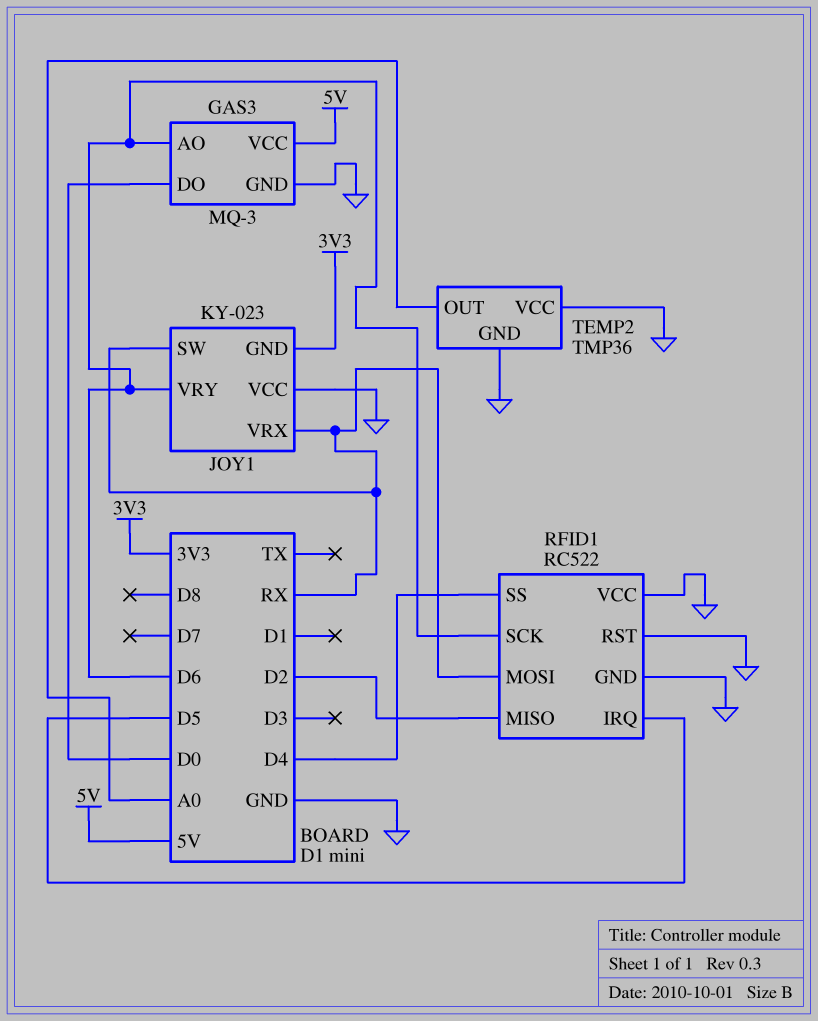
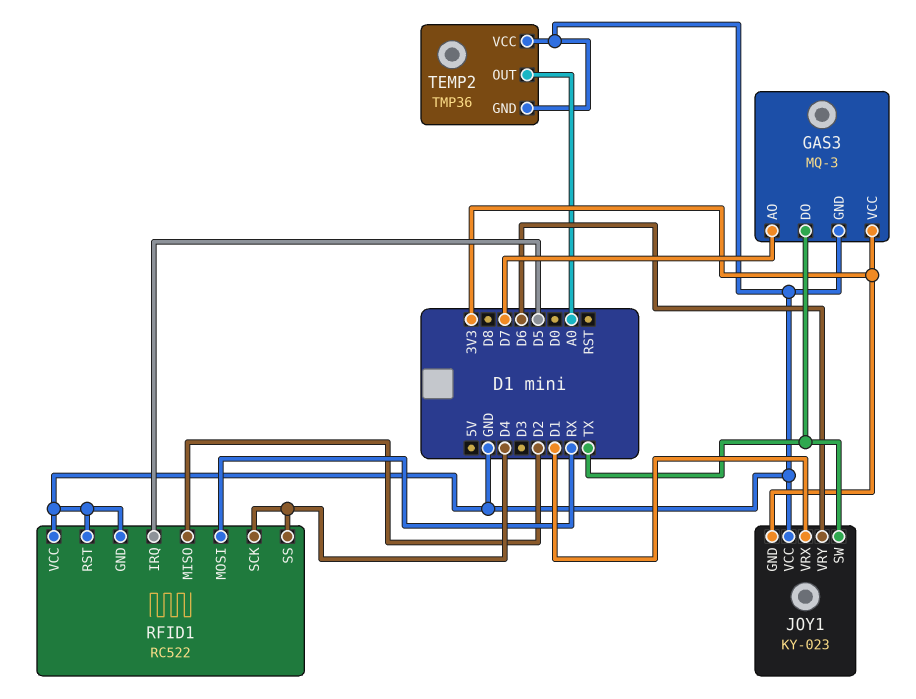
GAS3 pin AO: D6 -> D7
GAS3 pin DO: D0 -> TX
GAS3 pin VCC: 5V -> 3V3
JOY1 pin SW: RX -> TX
JOY1 pin VRX: RX -> D1
RFID1 pin SCK: D6 -> D4

